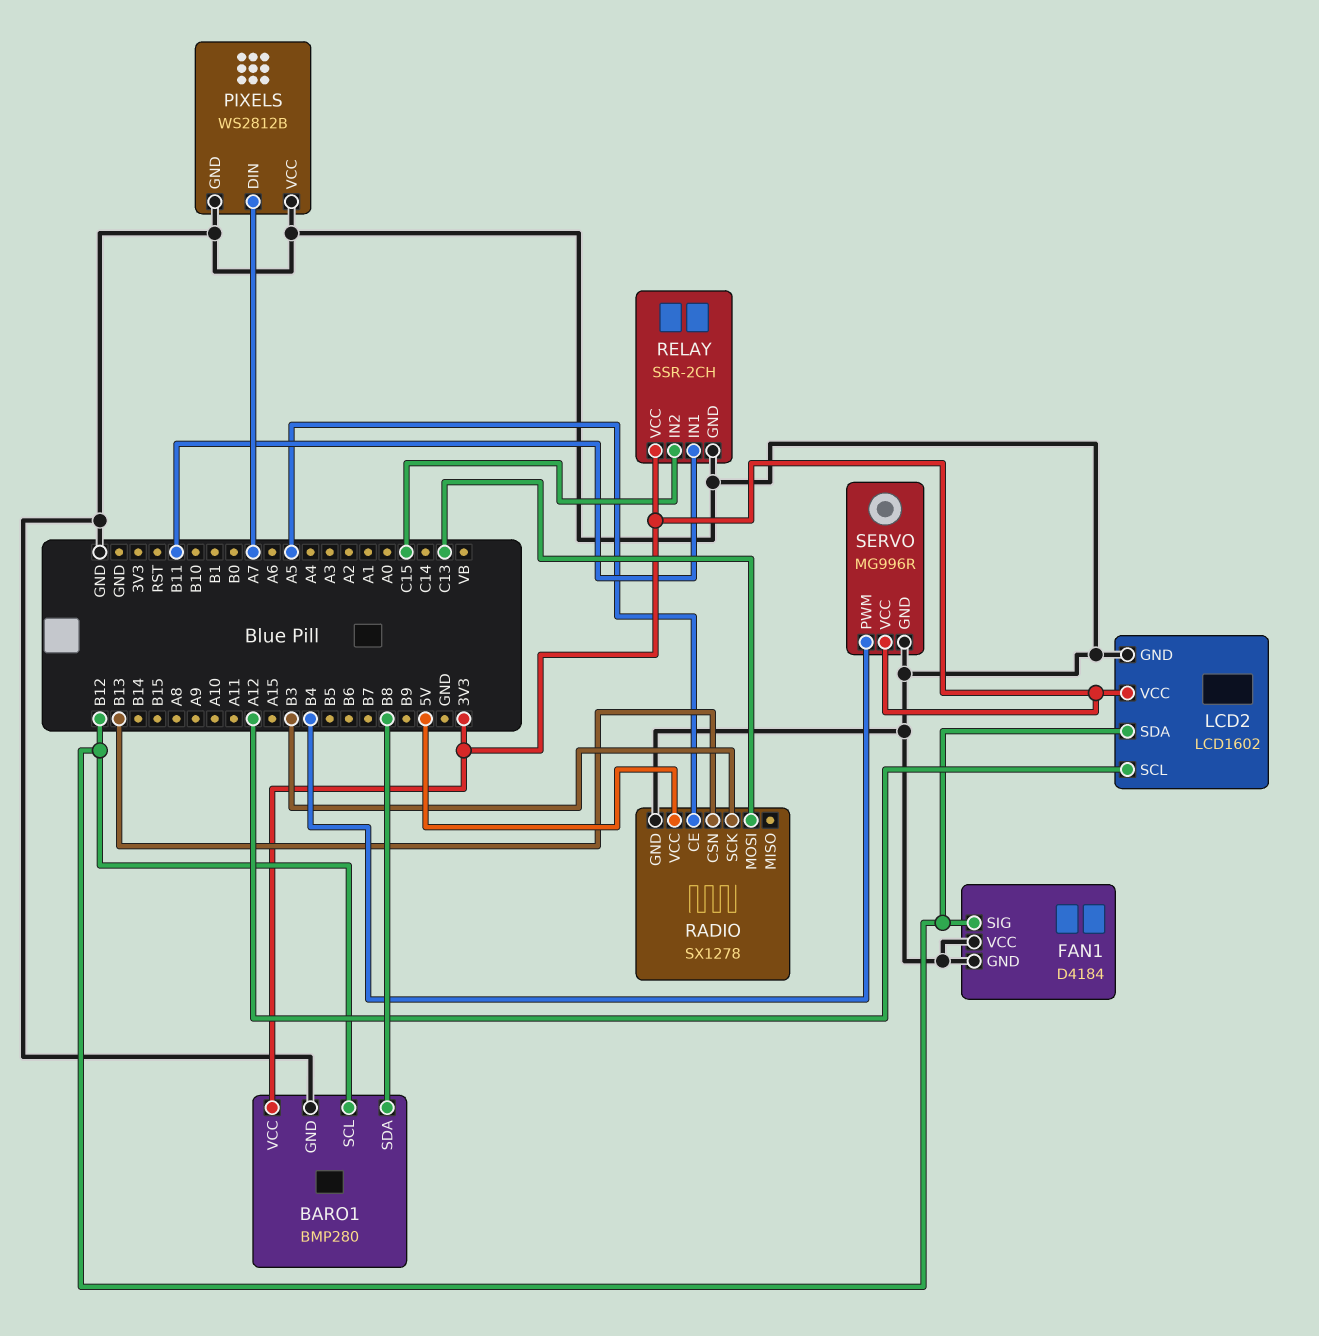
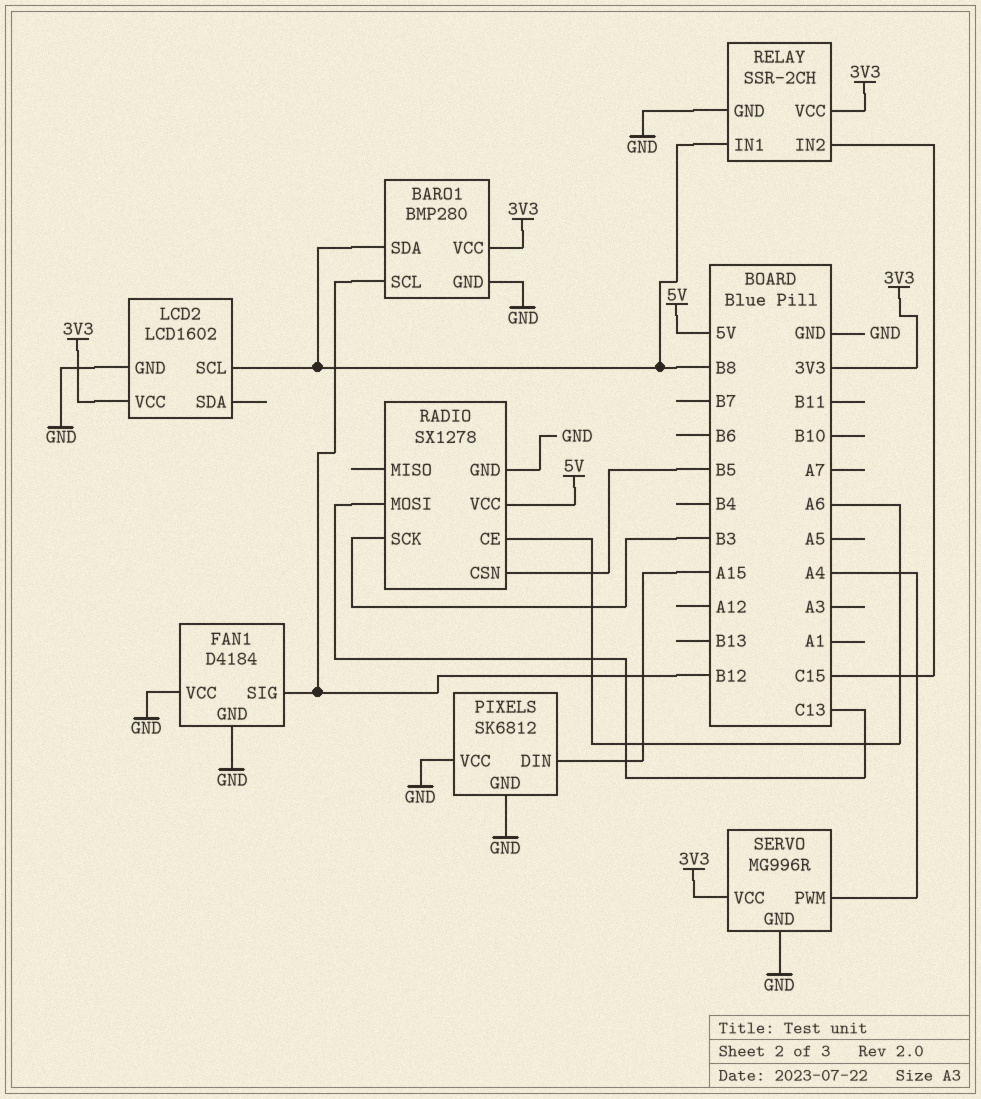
LCD2 pin SCL: A12 -> B8
LCD2 pin SDA: B12 -> none
PIXELS: WS2812B -> SK6812
PIXELS pin DIN: A7 -> A15
RADIO pin CE: A5 -> A6
RADIO pin CSN: B13 -> B5
RELAY pin IN1: B11 -> B8
SERVO pin PWM: B4 -> A4

